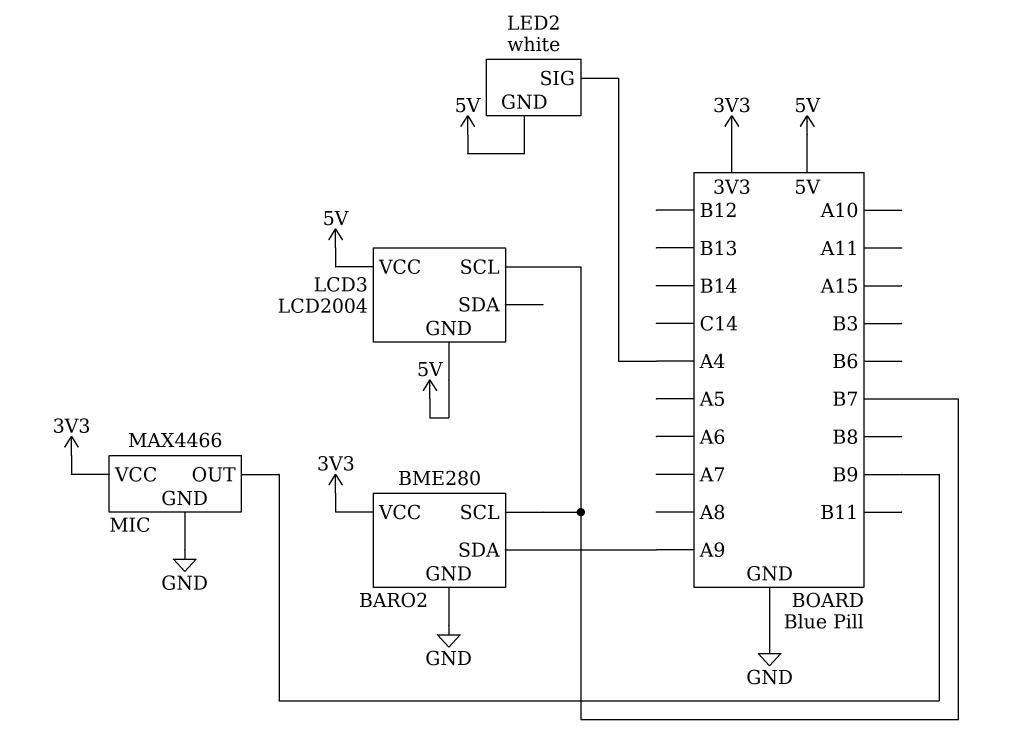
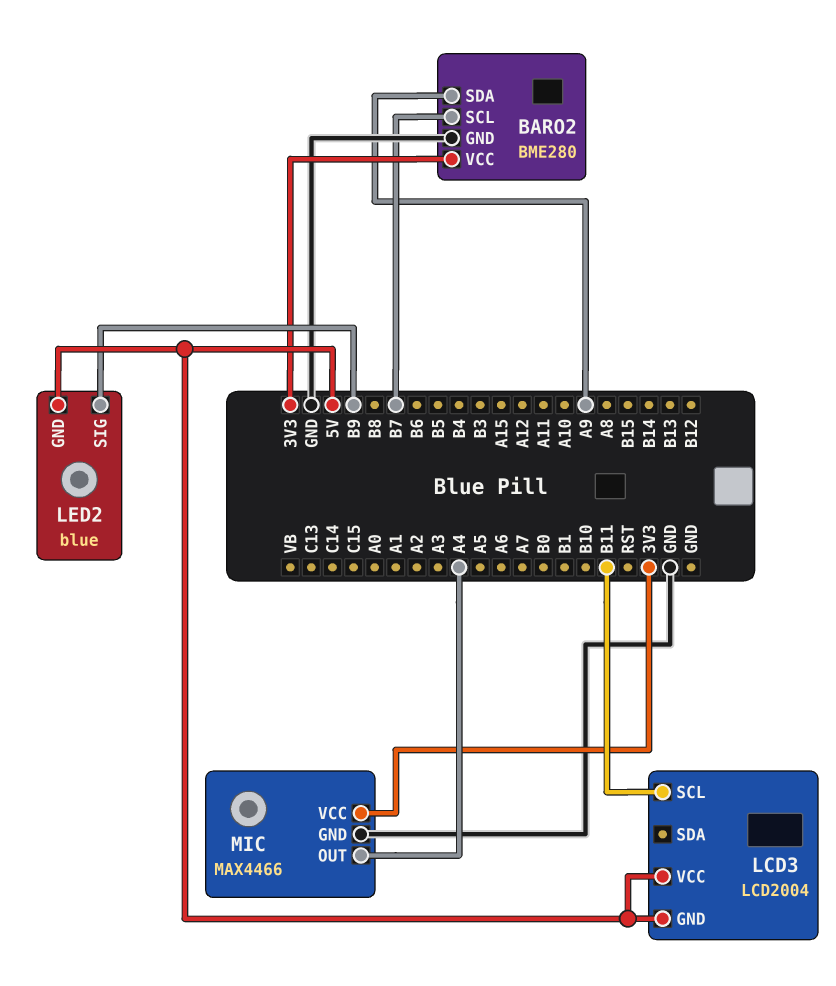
LCD3 pin SCL: B7 -> B11
LED2: white -> blue
LED2 pin SIG: A4 -> B9
MIC pin OUT: B9 -> A4

